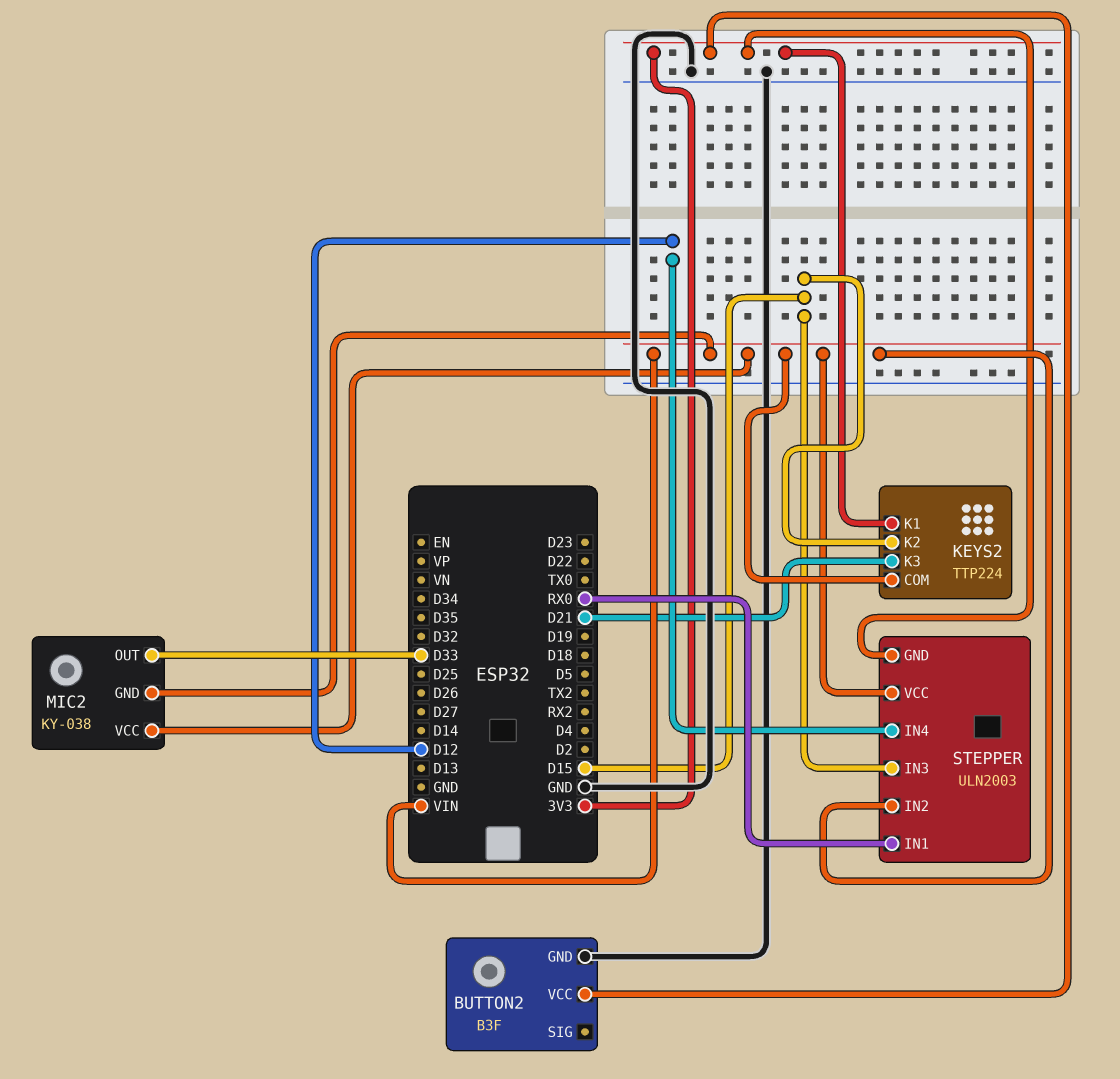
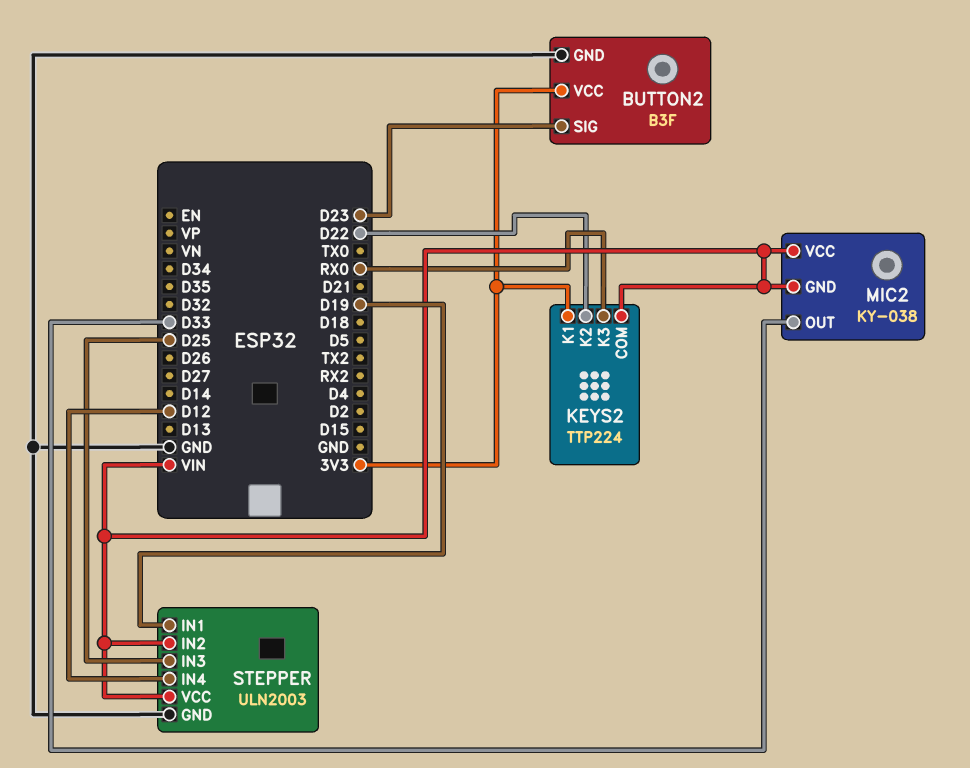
BUTTON2 pin SIG: none -> D23
KEYS2 pin K2: D15 -> D22
KEYS2 pin K3: D21 -> RX0
STEPPER pin GND: 3V3 -> GND
STEPPER pin IN1: RX0 -> D19
STEPPER pin IN3: D15 -> D25

